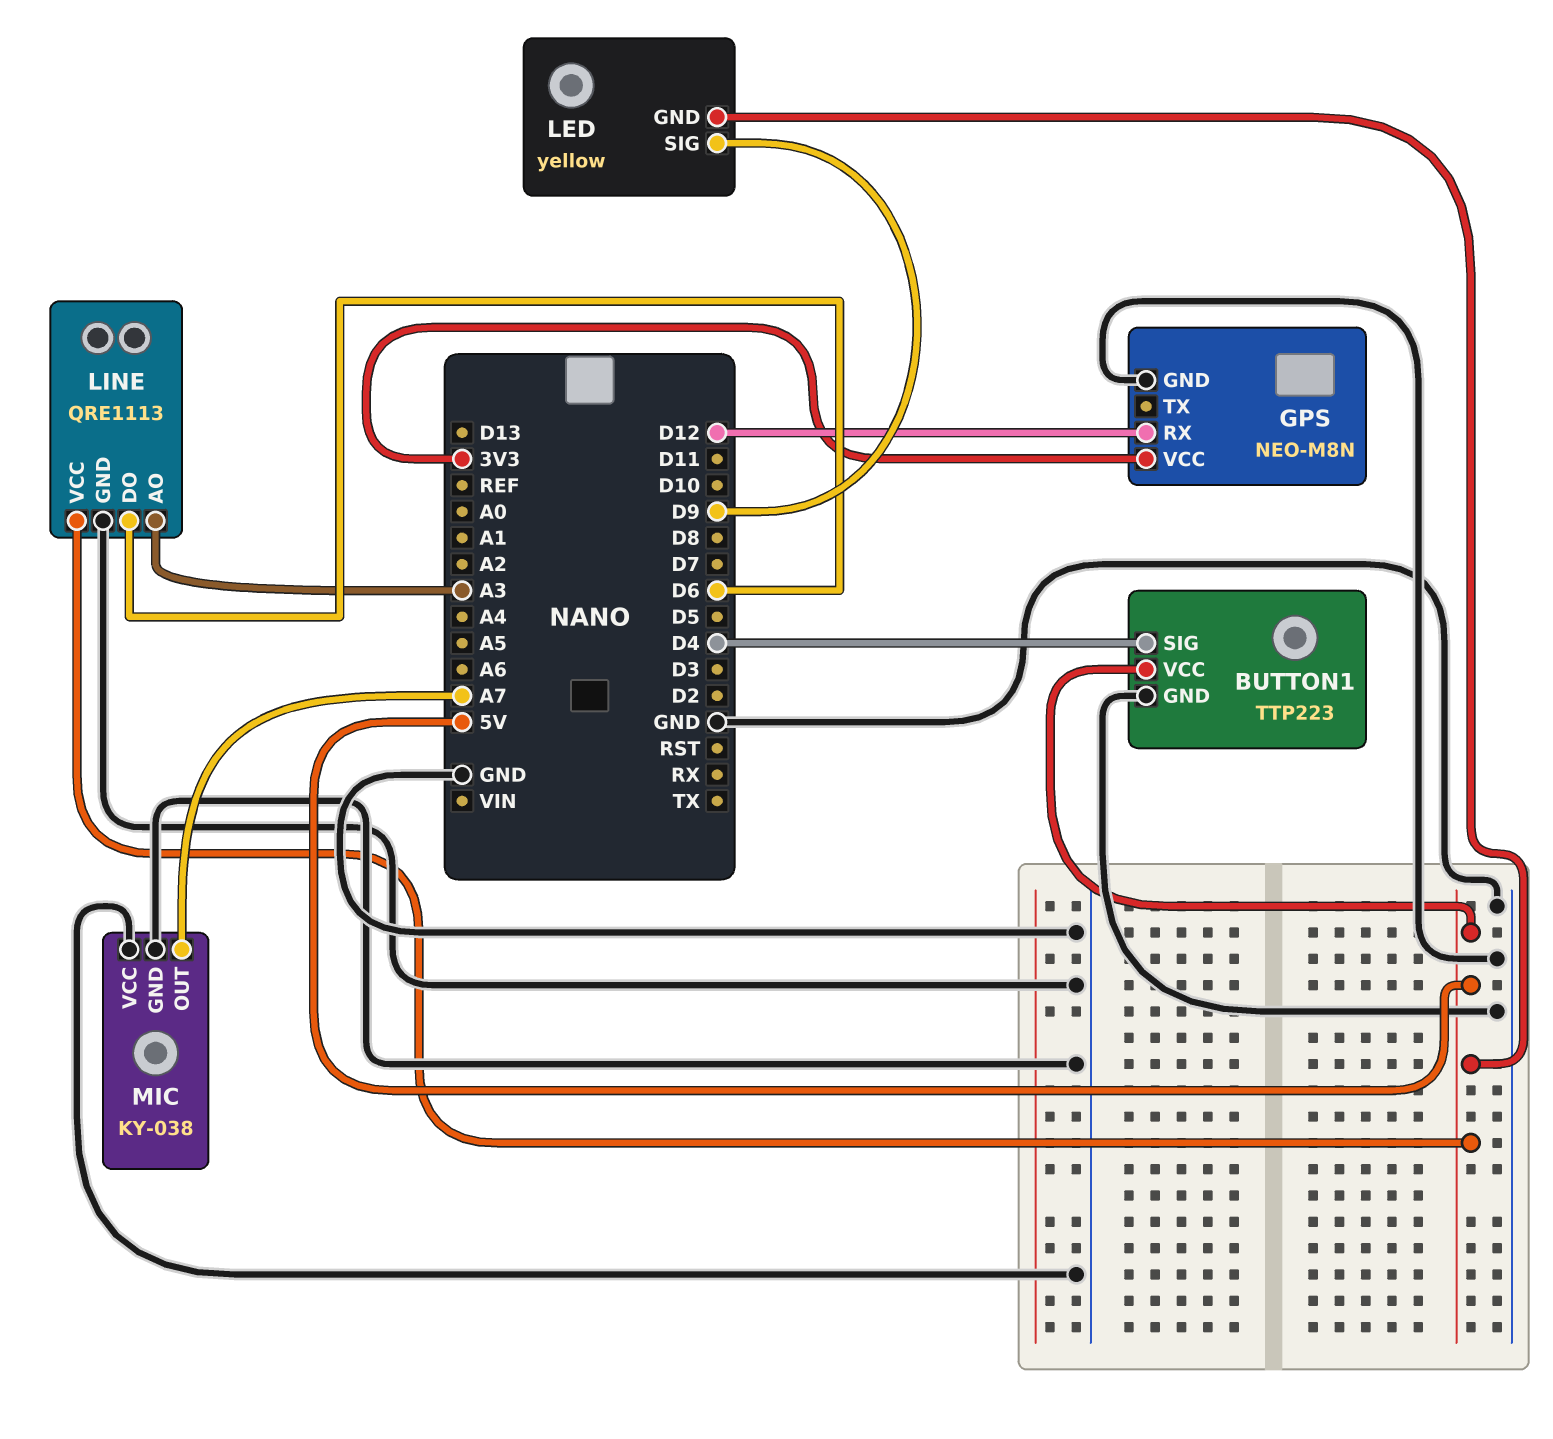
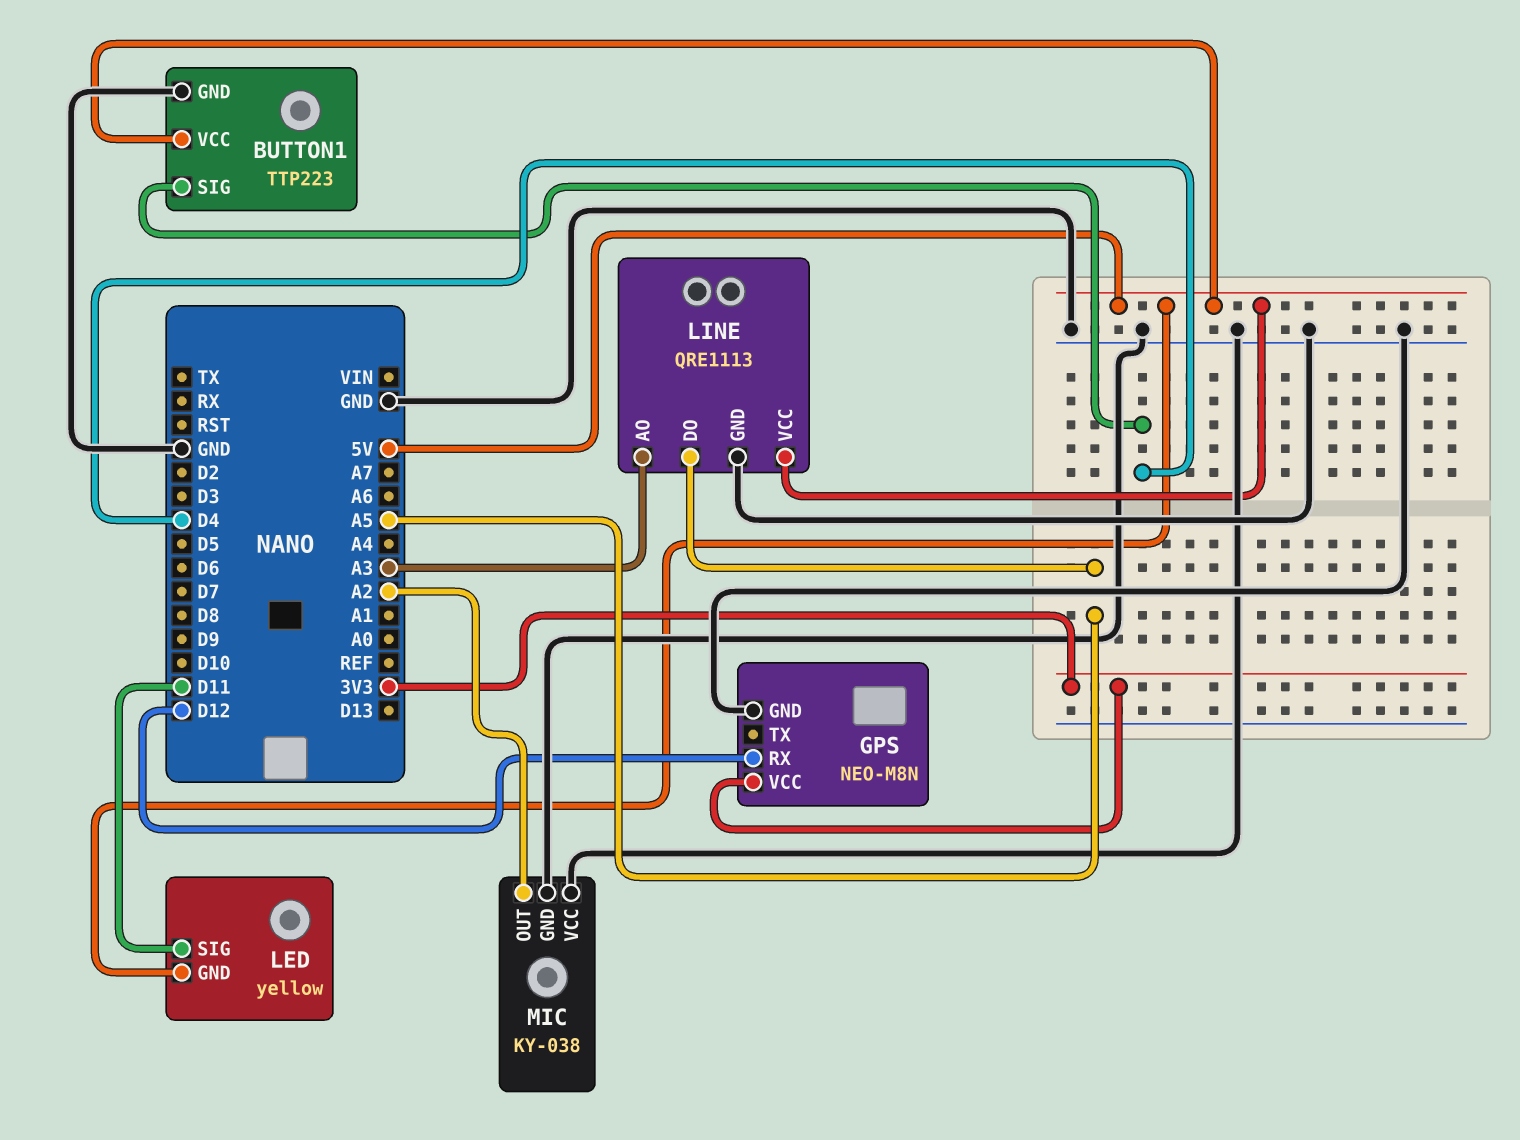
LED pin SIG: D9 -> D11
LINE pin DO: D6 -> A5
MIC pin OUT: A7 -> A2

